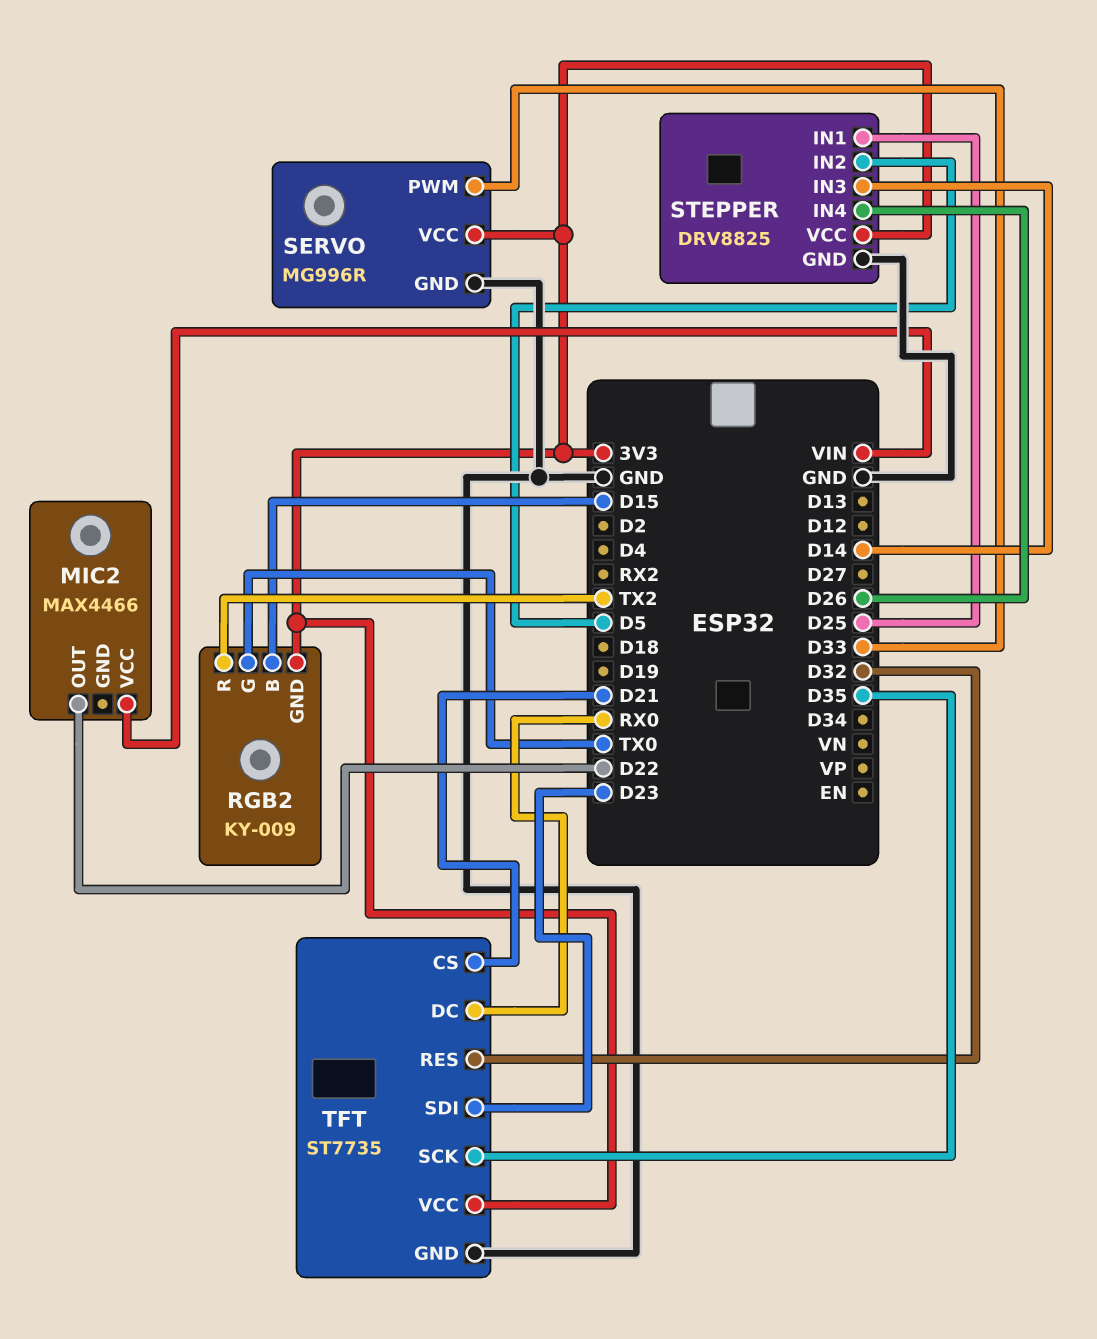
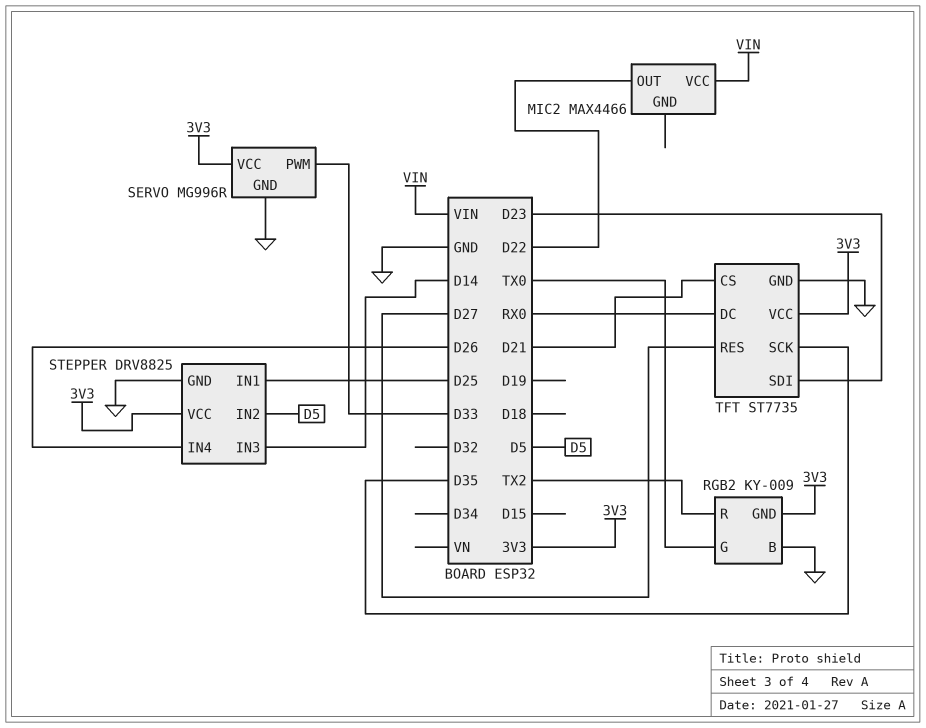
RGB2 pin B: D15 -> GND
TFT pin RES: D32 -> D27

